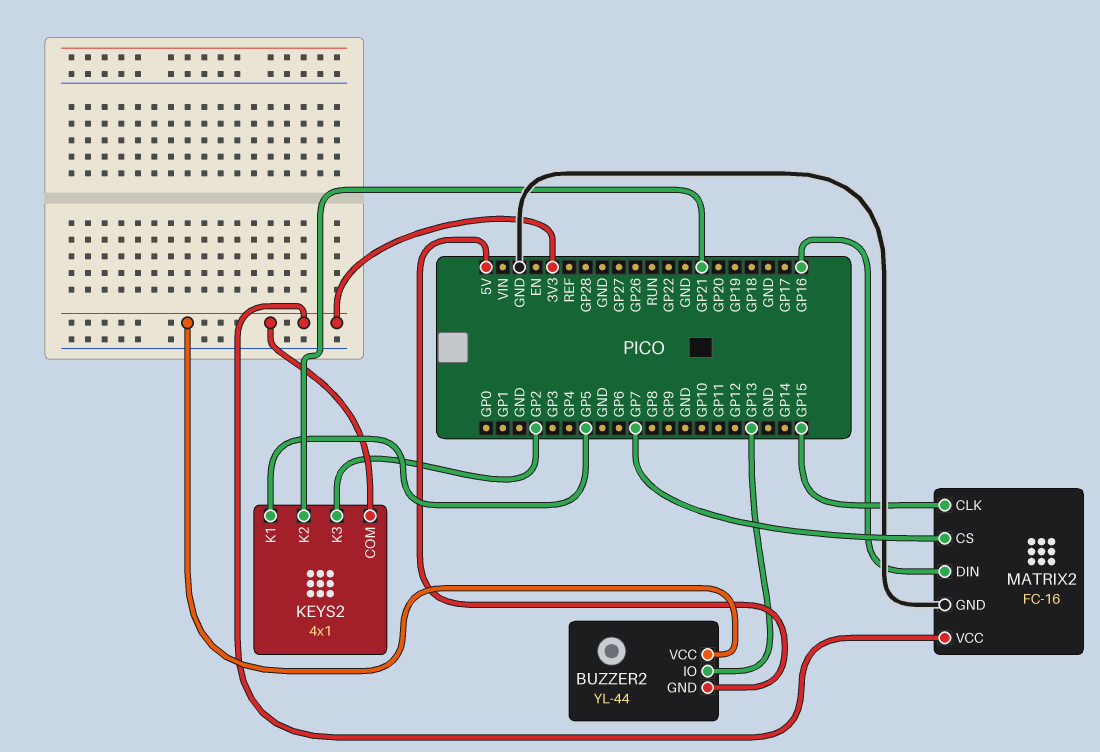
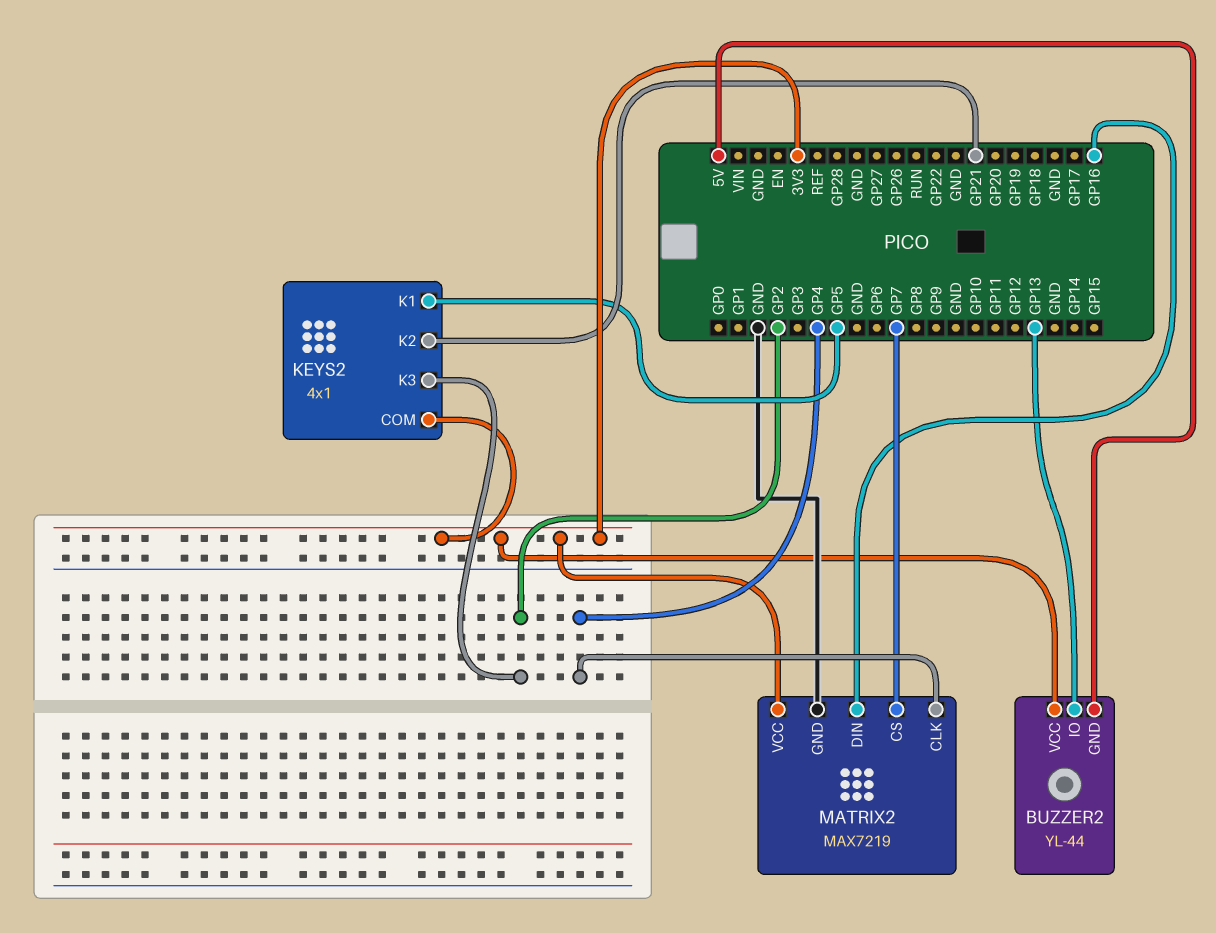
MATRIX2: FC-16 -> MAX7219
MATRIX2 pin CLK: GP15 -> GP4

